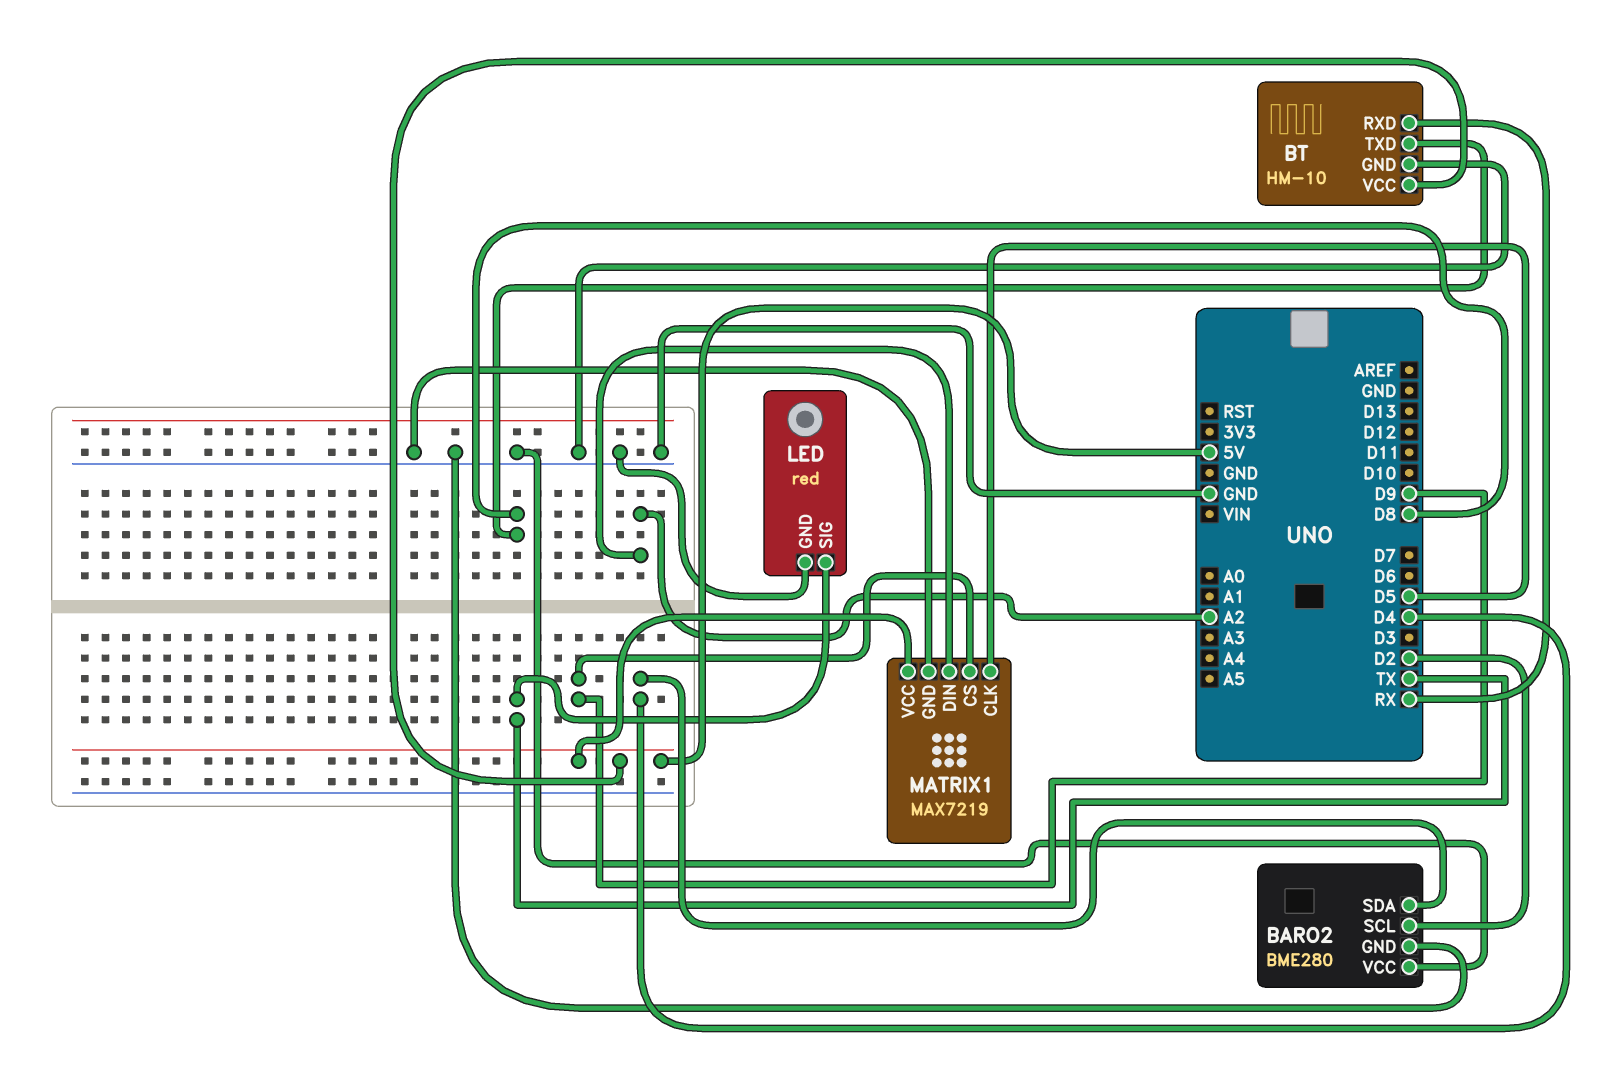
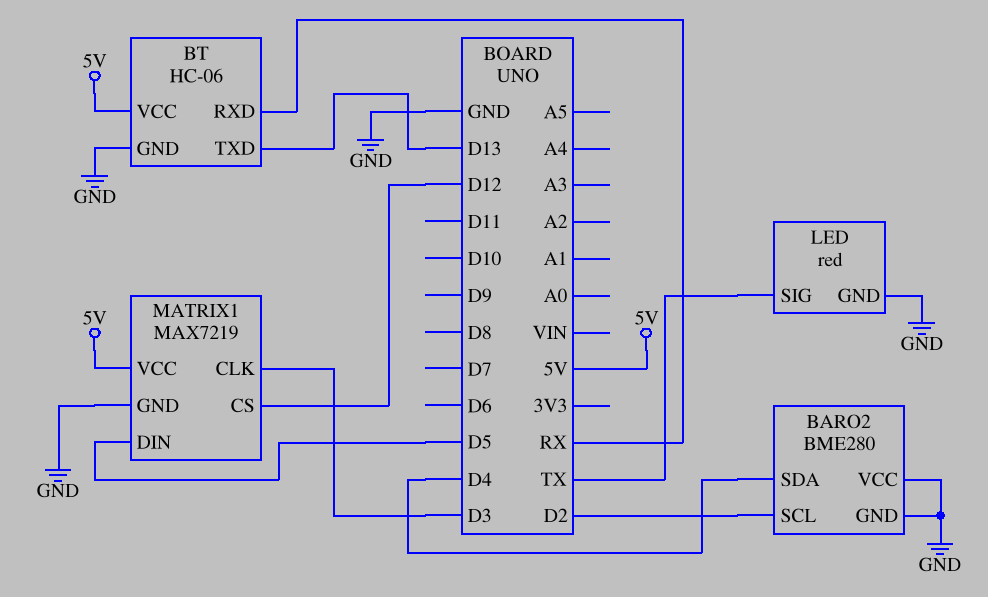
BT: HM-10 -> HC-06
BT pin TXD: D8 -> D13
MATRIX1 pin CLK: D5 -> D3
MATRIX1 pin CS: D9 -> D12
MATRIX1 pin DIN: A2 -> D5

